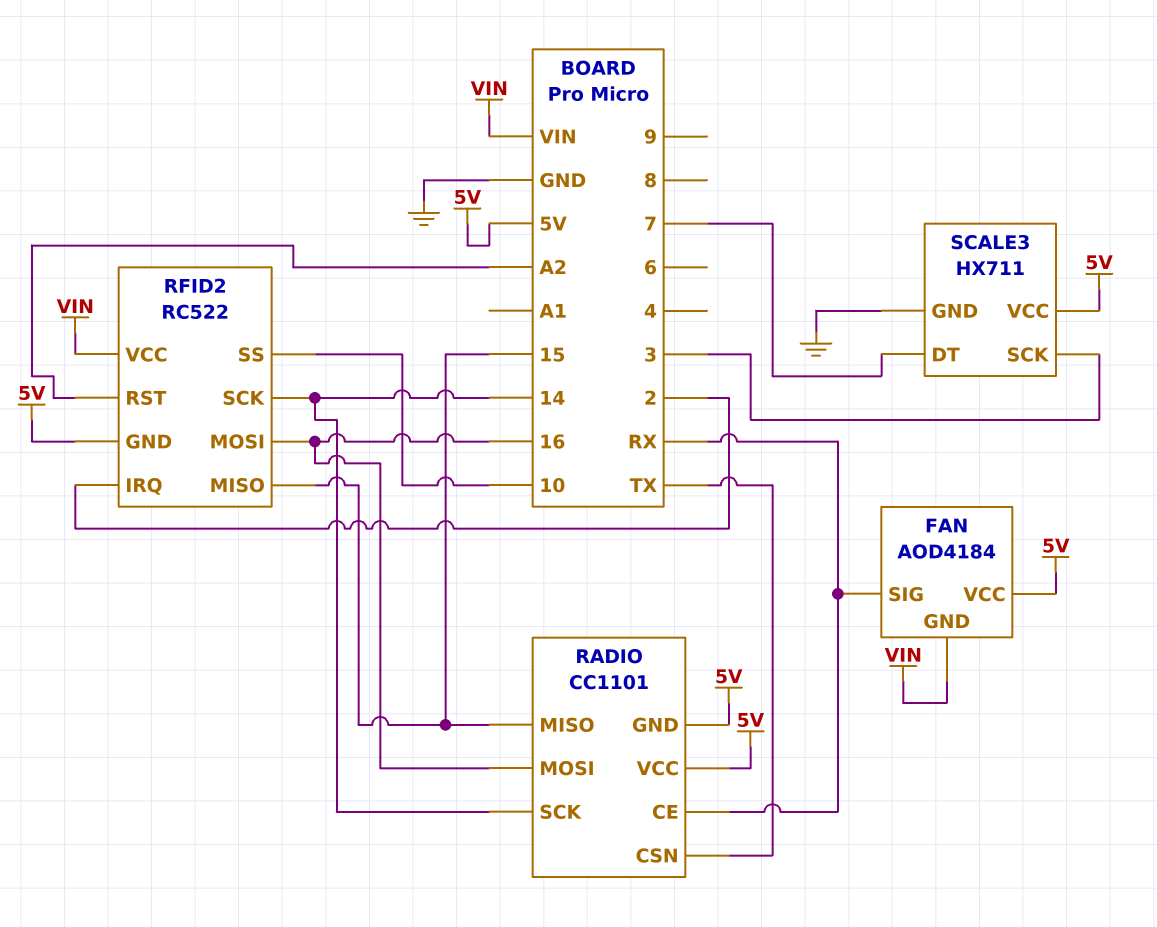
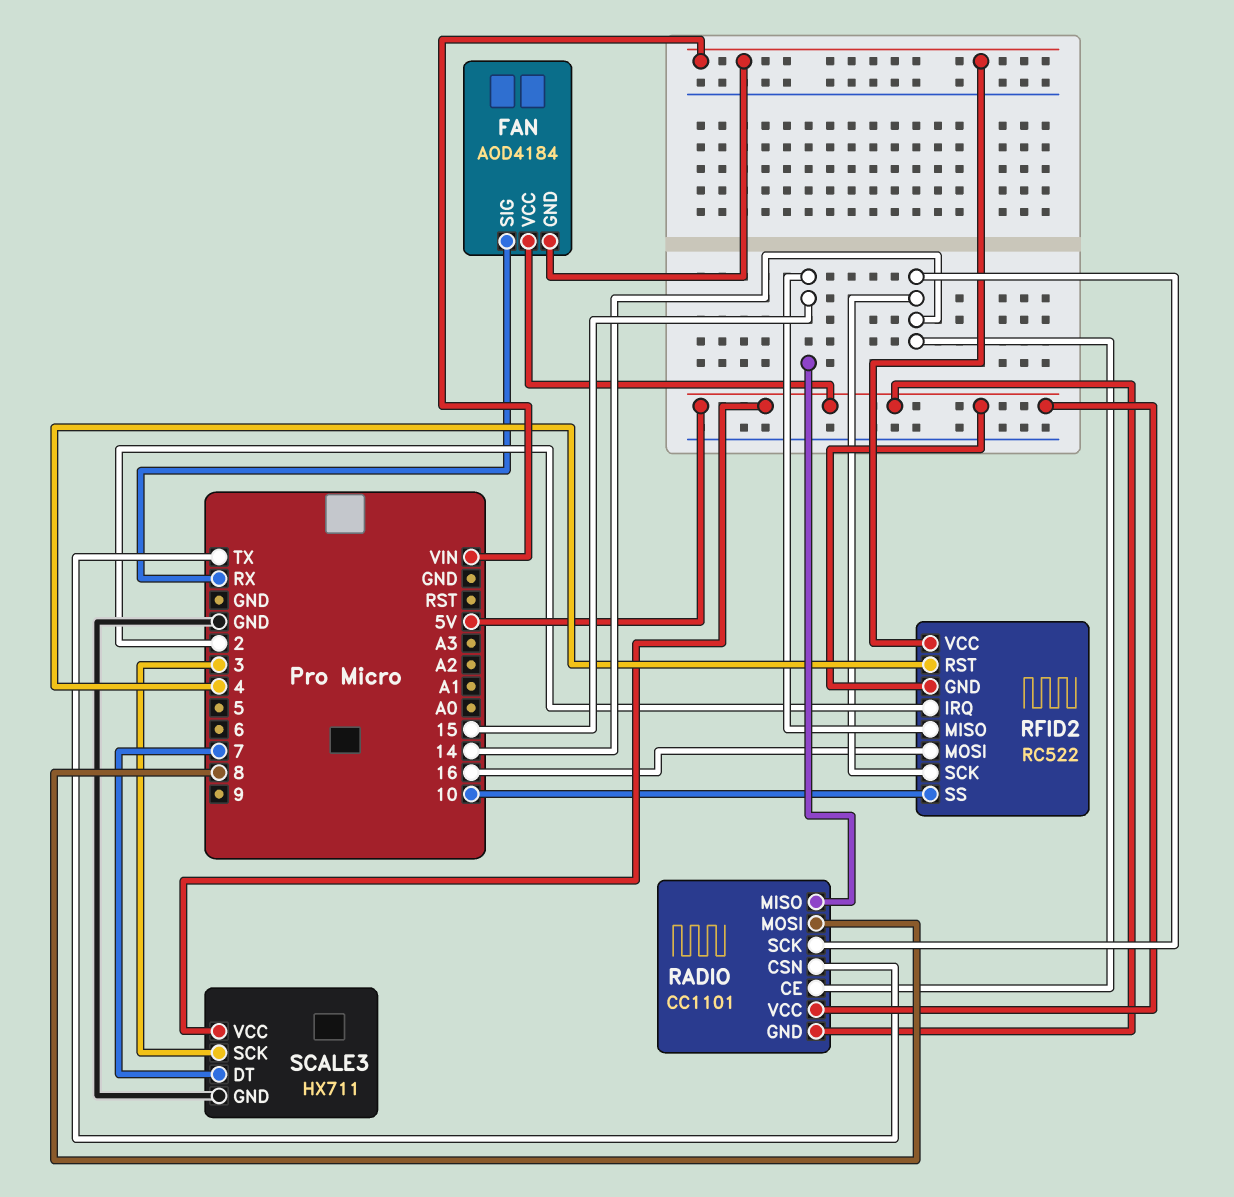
RADIO pin CE: RX -> 14
RADIO pin MOSI: 16 -> 8
RFID2 pin RST: A2 -> 4

